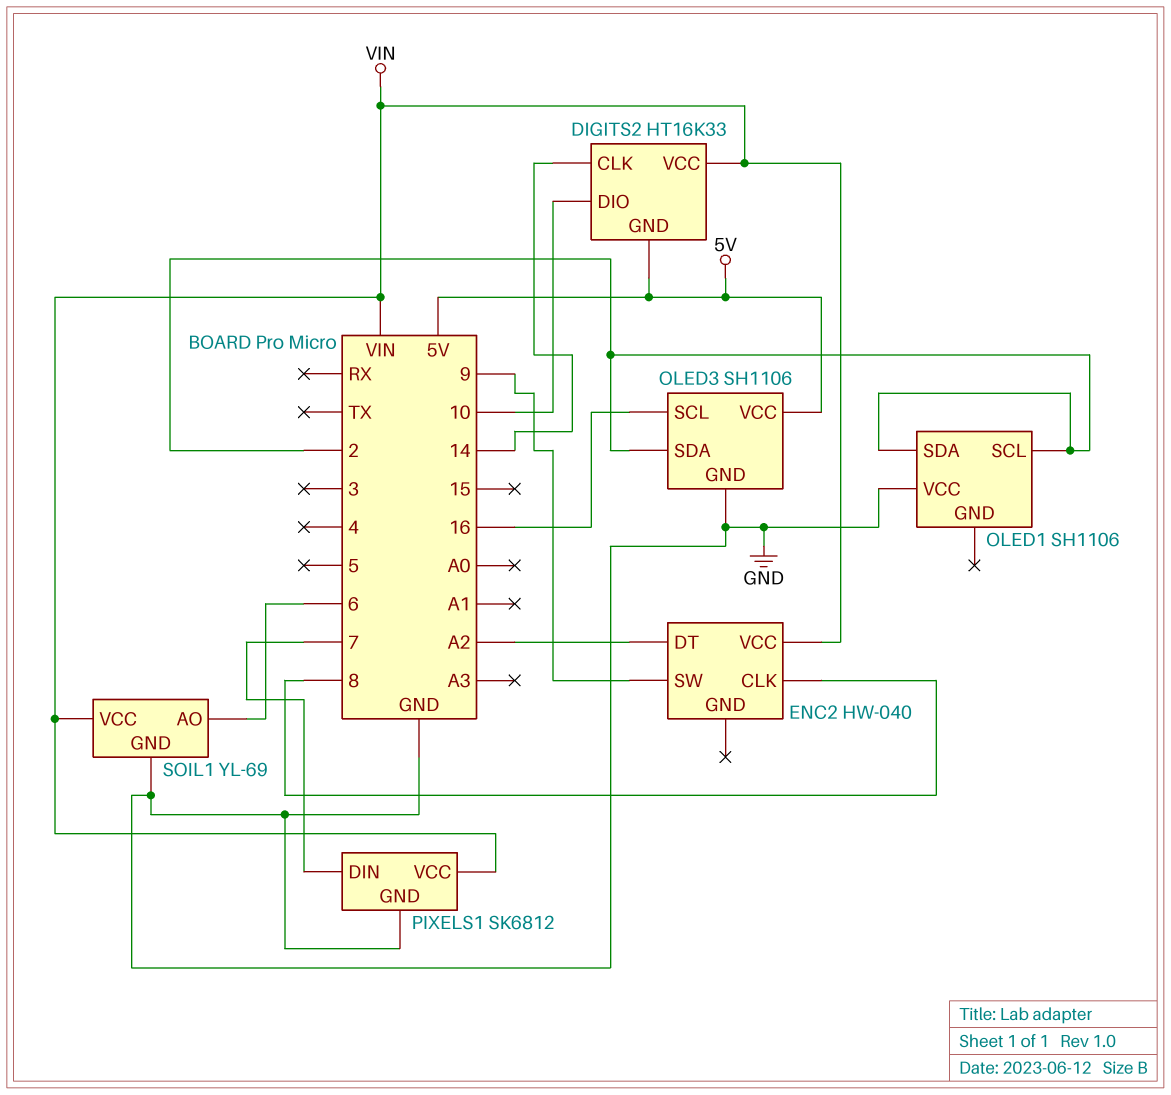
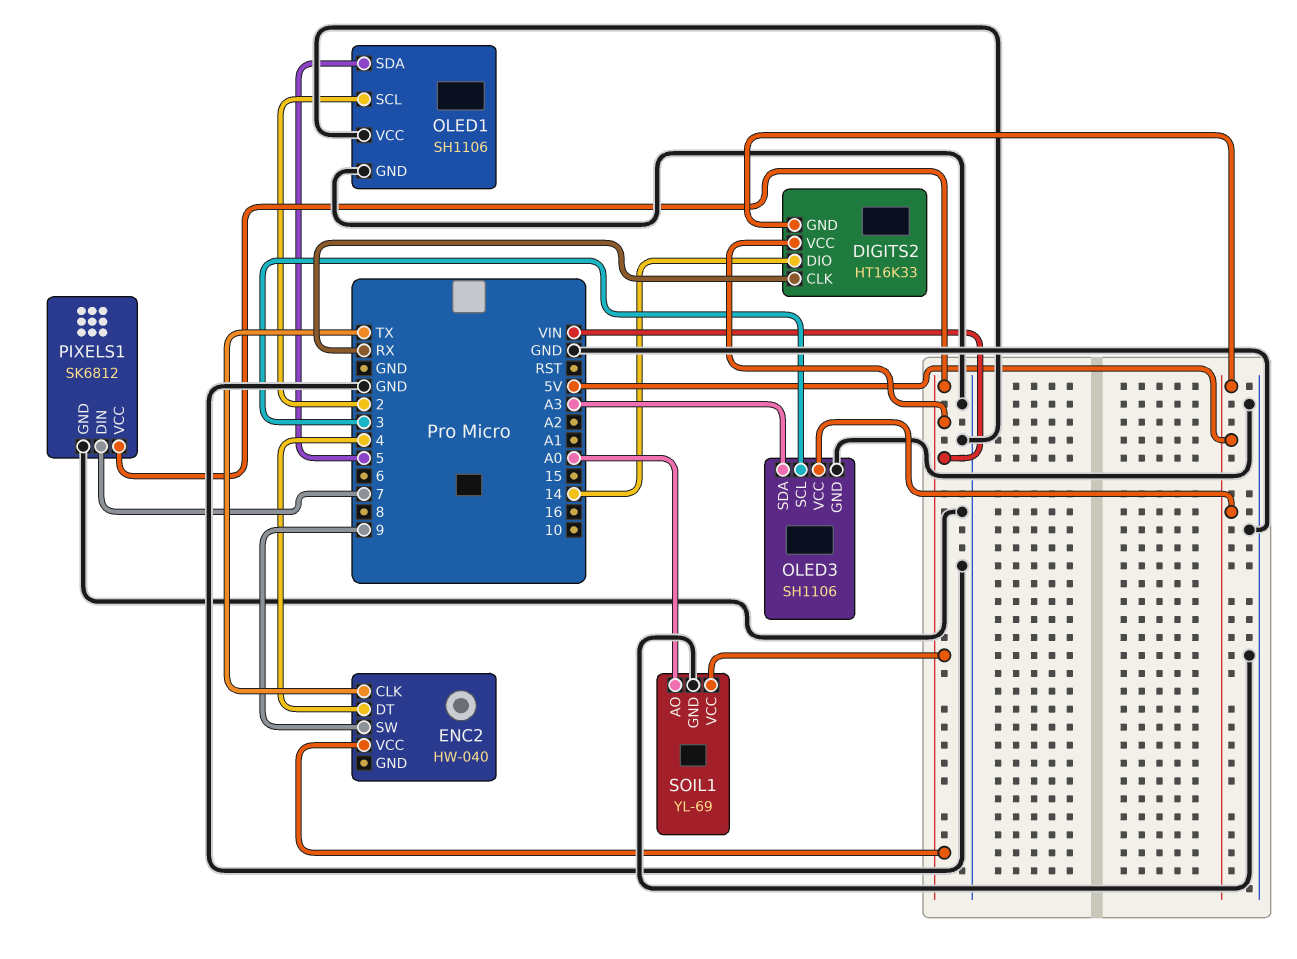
DIGITS2 pin CLK: 14 -> RX
DIGITS2 pin DIO: 10 -> 14
ENC2 pin CLK: 8 -> TX
ENC2 pin DT: A2 -> 4
OLED1 pin GND: none -> GND
OLED1 pin SDA: 2 -> 5
OLED3 pin SCL: 16 -> 3
OLED3 pin SDA: 2 -> A3
SOIL1 pin AO: 6 -> A0

